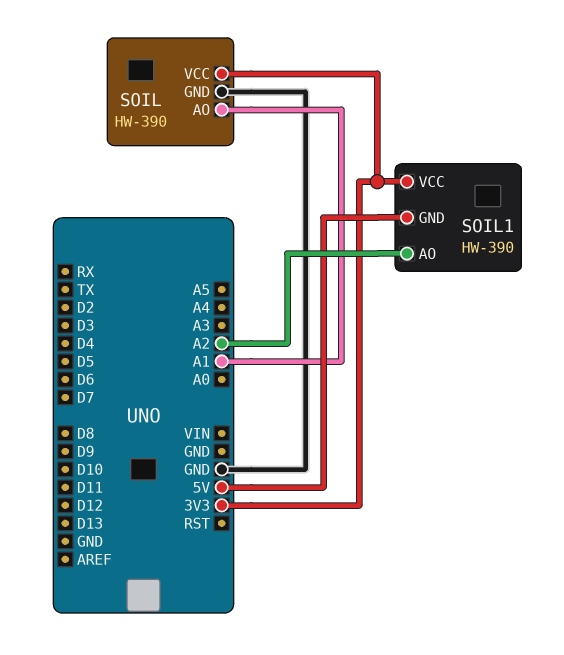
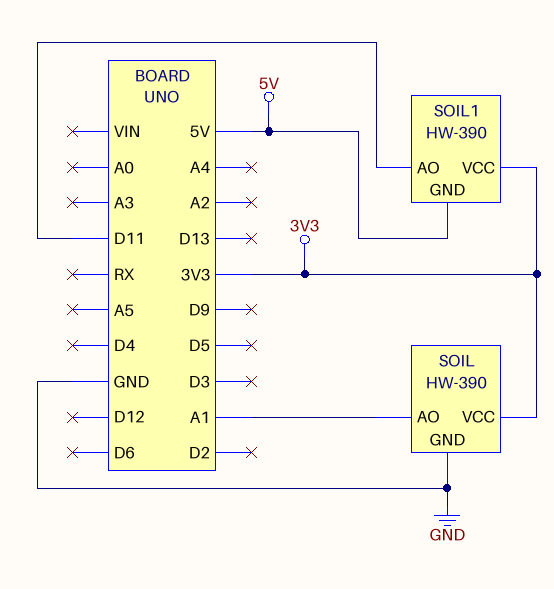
SOIL1 pin AO: A2 -> D11

